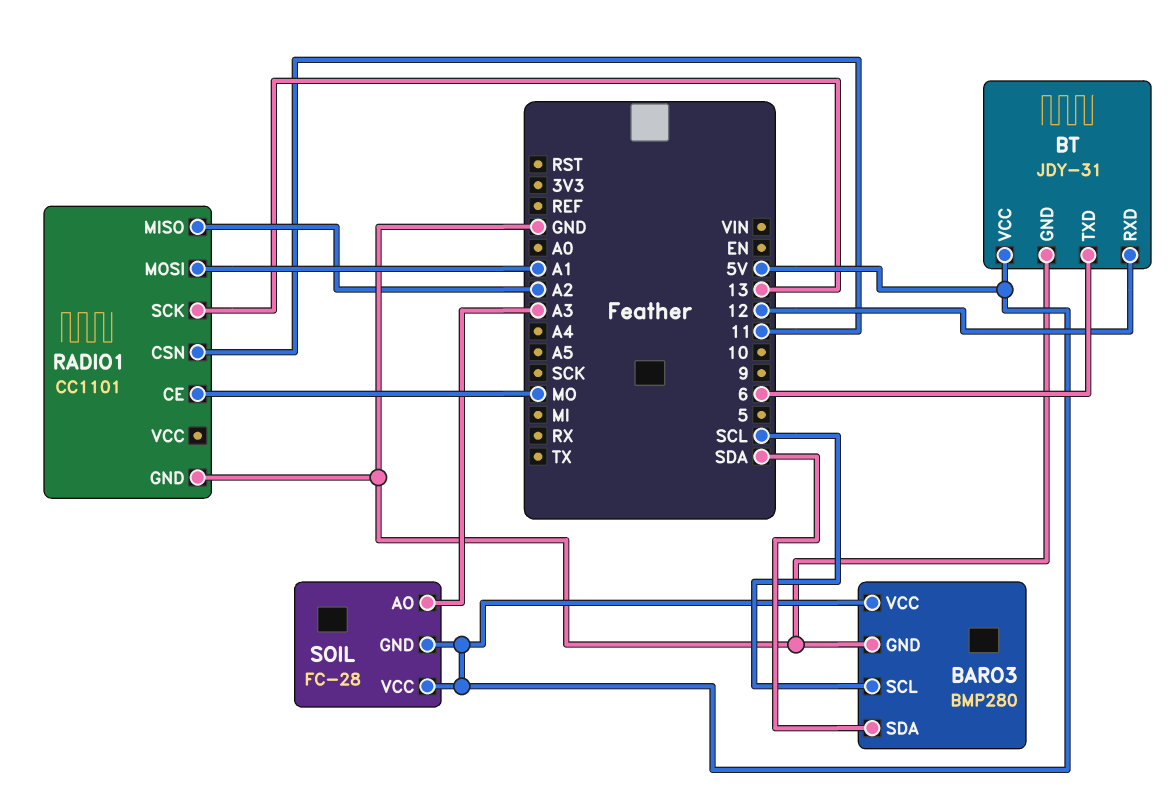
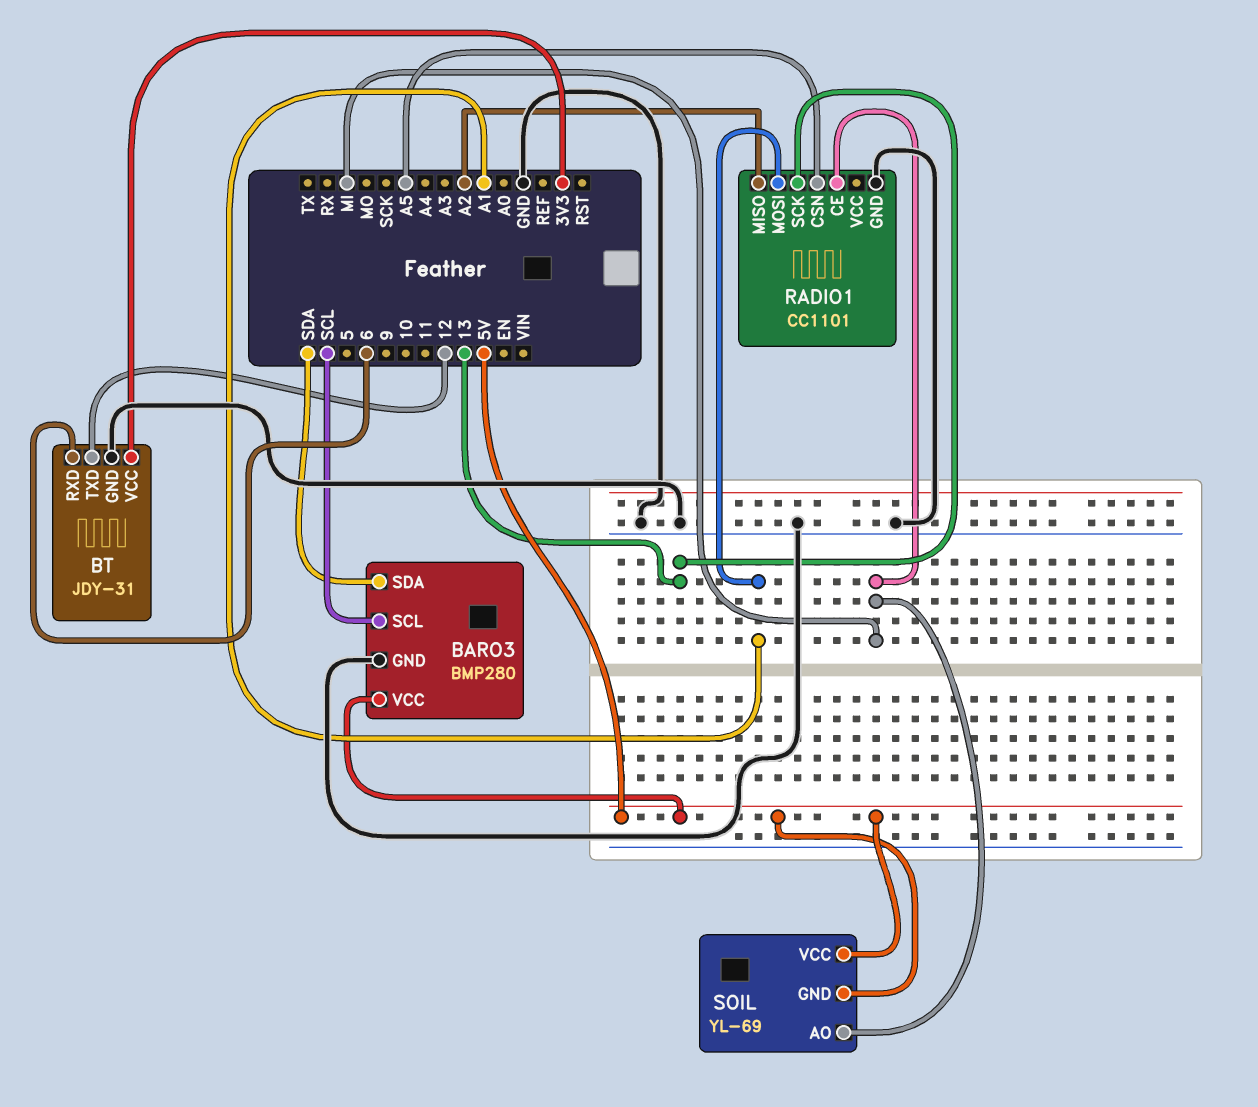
BT pin RXD: 12 -> 6
BT pin TXD: 6 -> 12
BT pin VCC: 5V -> 3V3
RADIO1 pin CE: MO -> MI
RADIO1 pin CSN: 11 -> A5
SOIL: FC-28 -> YL-69
SOIL pin AO: A3 -> MI

